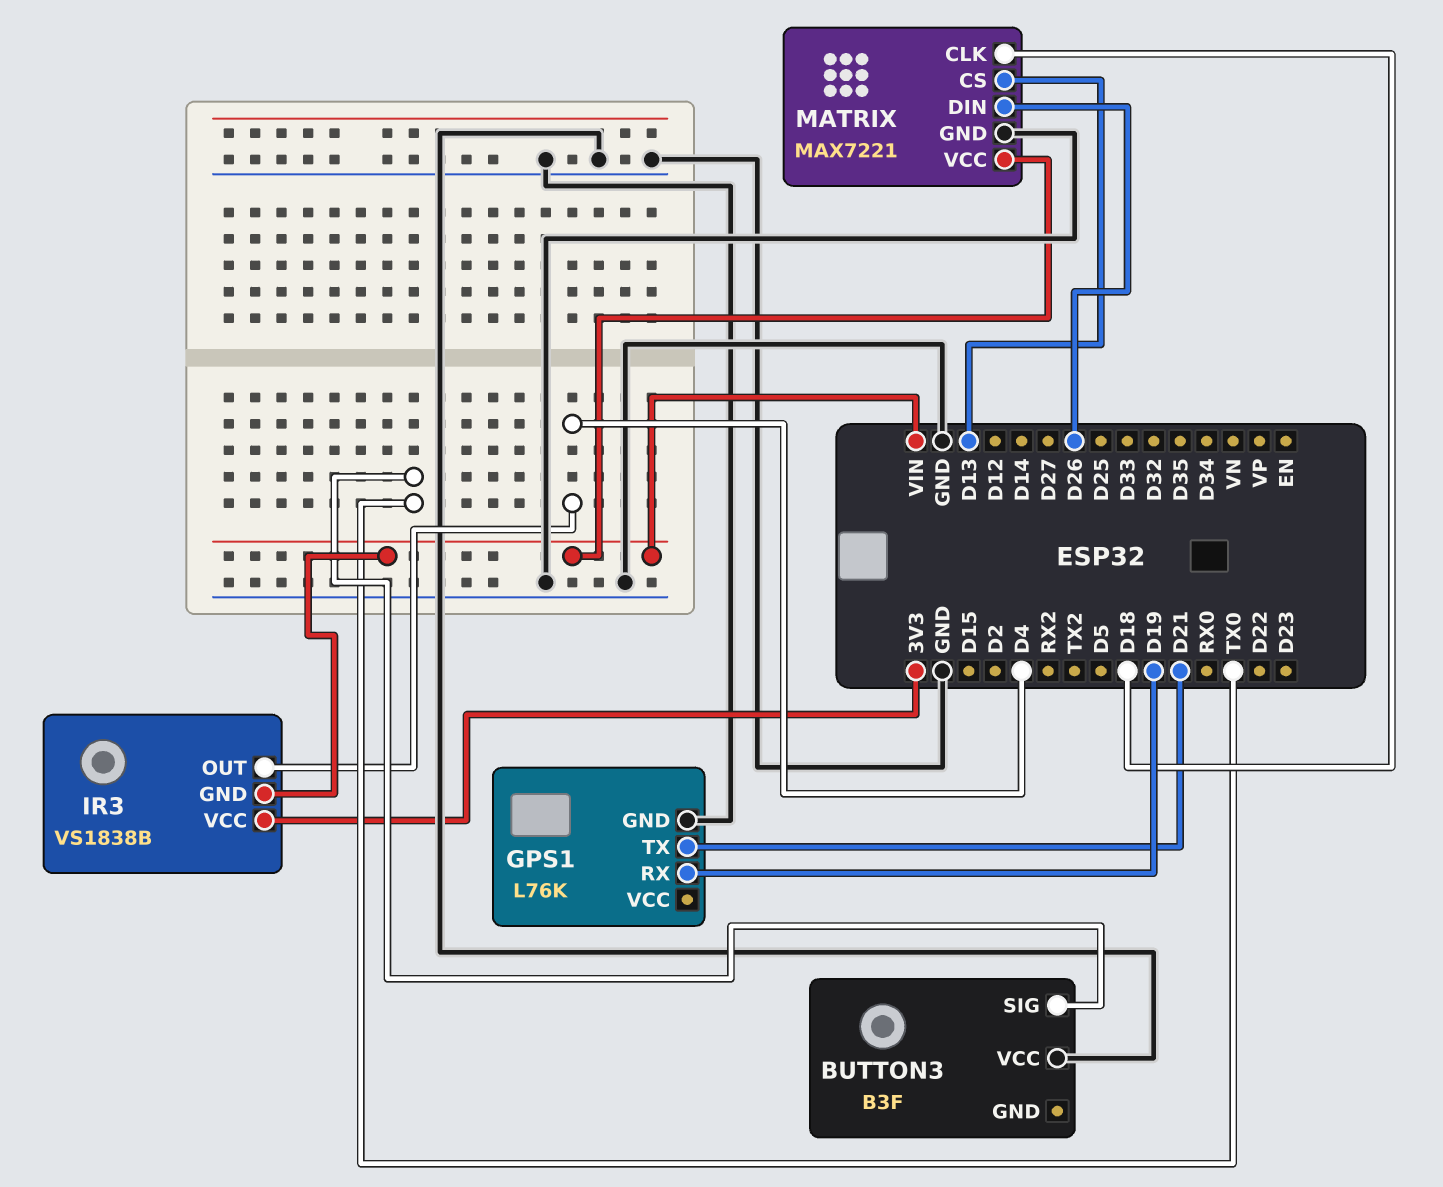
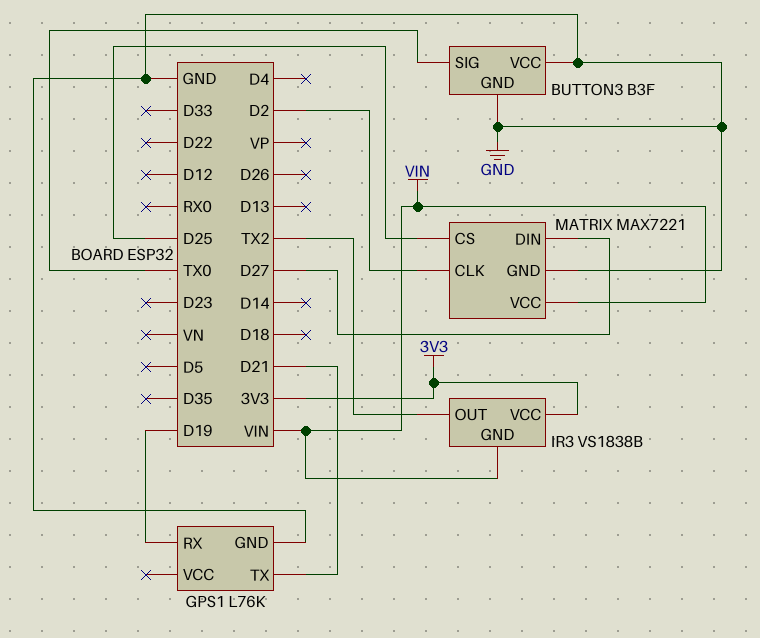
BUTTON3 pin GND: none -> GND
IR3 pin OUT: D4 -> TX2
MATRIX pin CLK: D18 -> D2
MATRIX pin CS: D13 -> D25
MATRIX pin DIN: D26 -> D27

